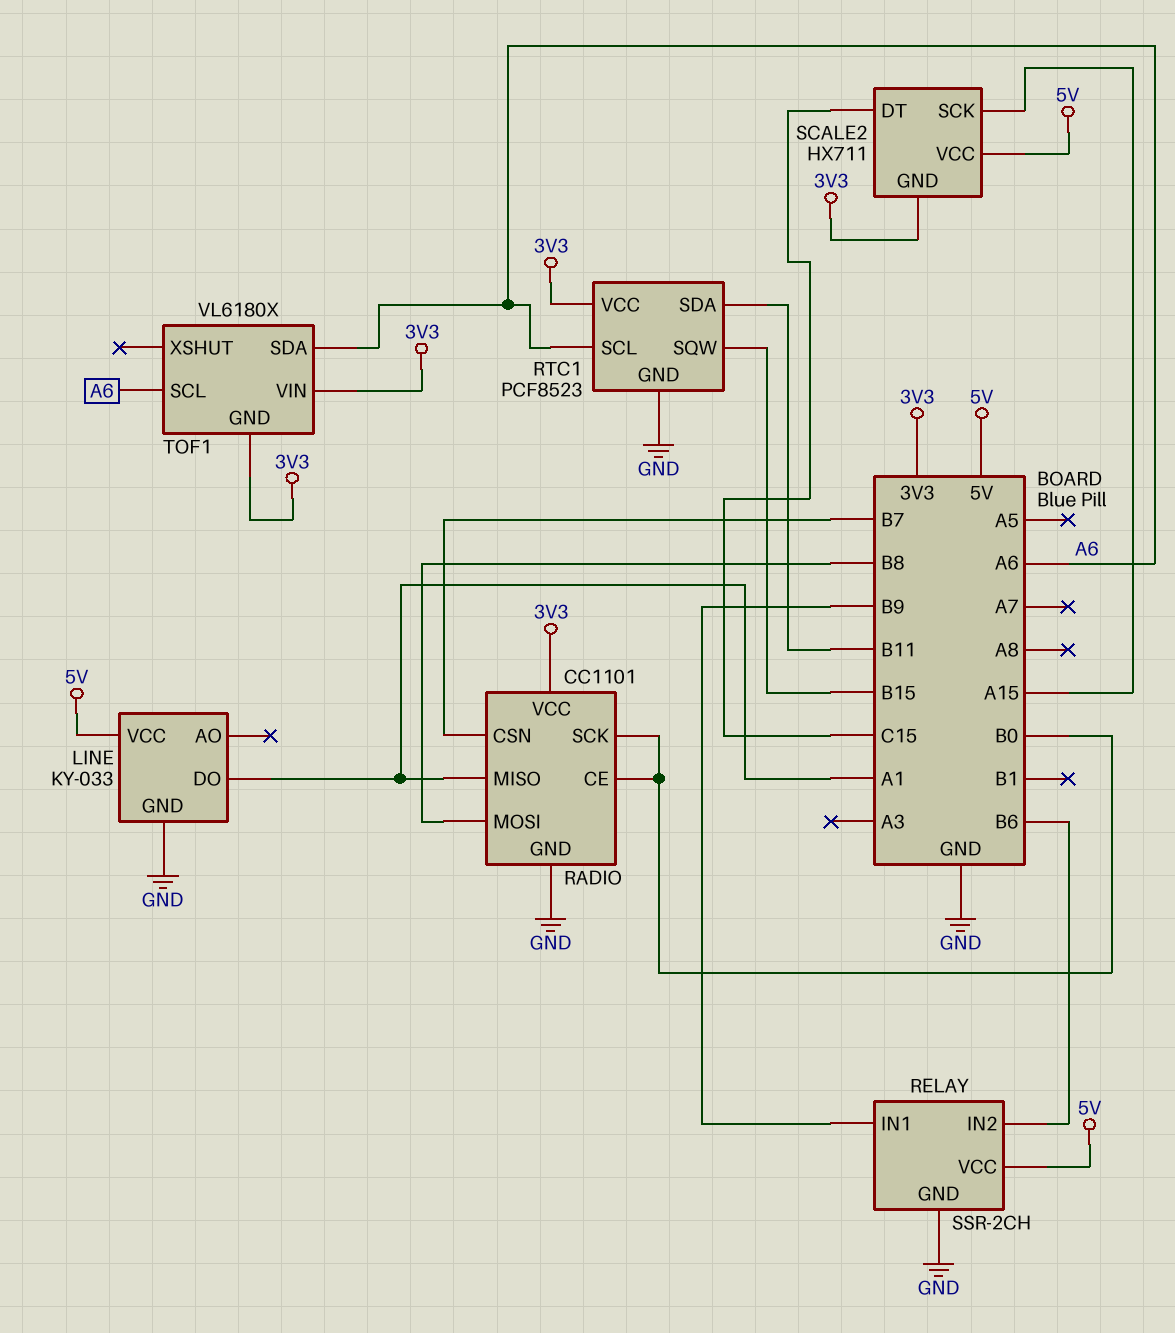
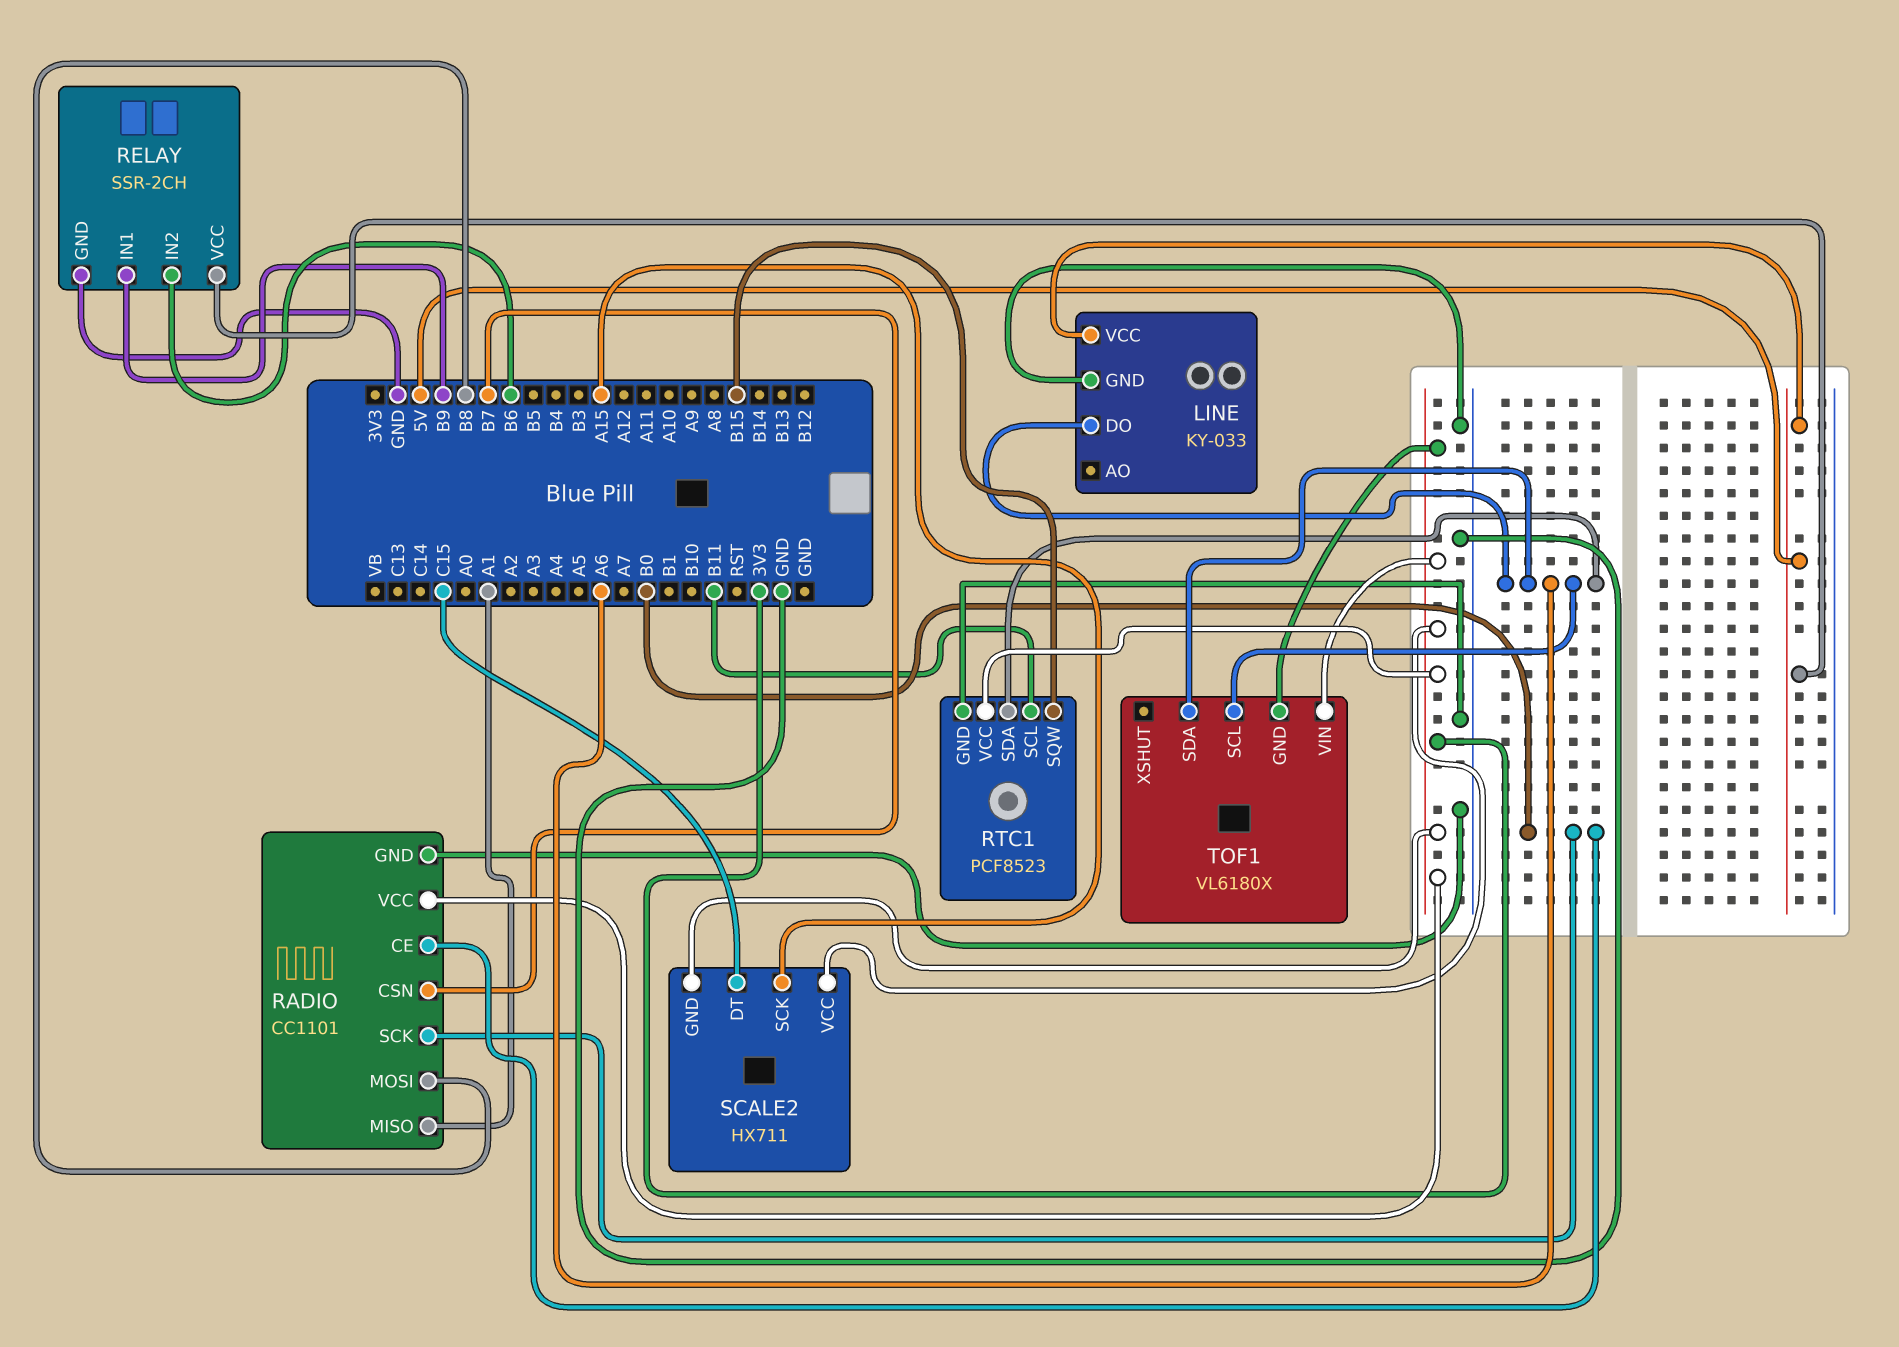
LINE pin DO: A1 -> A6
RTC1 pin SCL: A6 -> B11
RTC1 pin SDA: B11 -> A6
SCALE2 pin VCC: 5V -> 3V3

